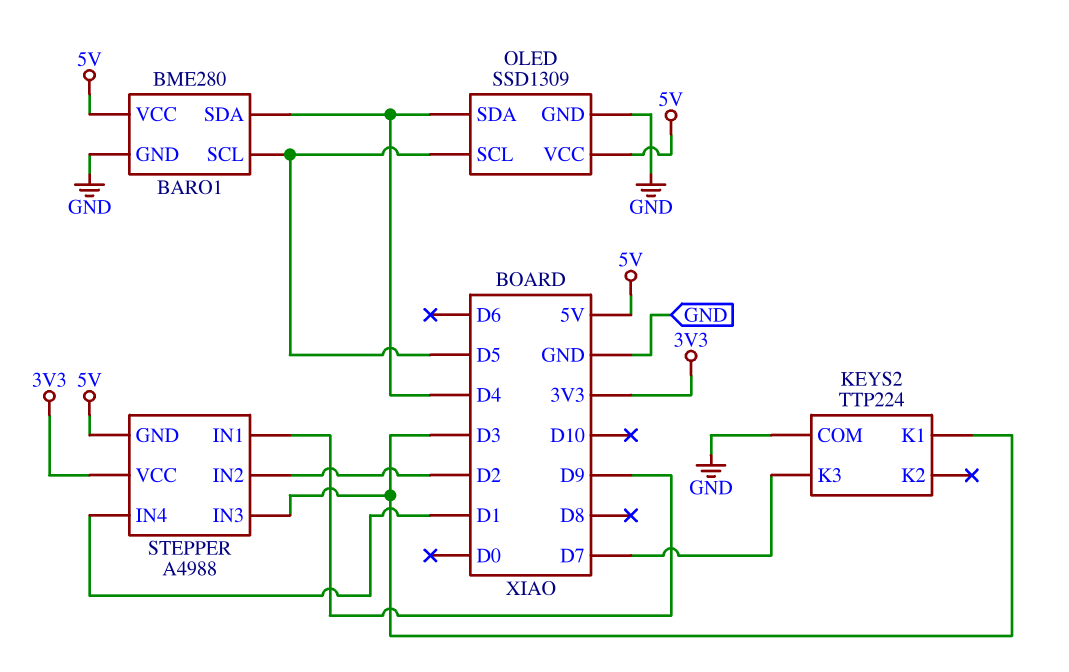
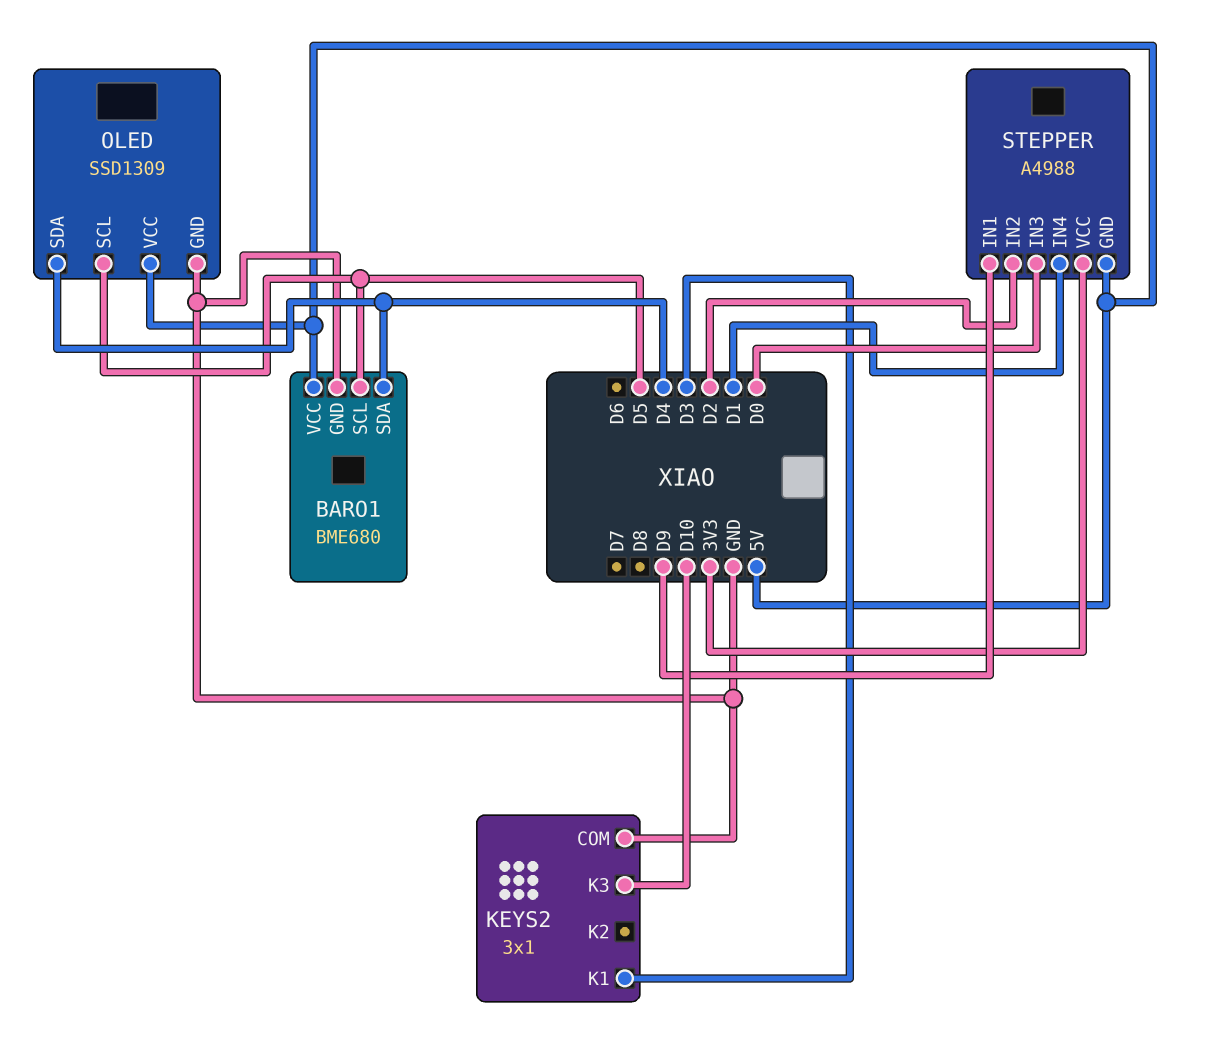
BARO1: BME280 -> BME680
KEYS2: TTP224 -> 3x1
KEYS2 pin K3: D7 -> D10
STEPPER pin IN3: D3 -> D0

